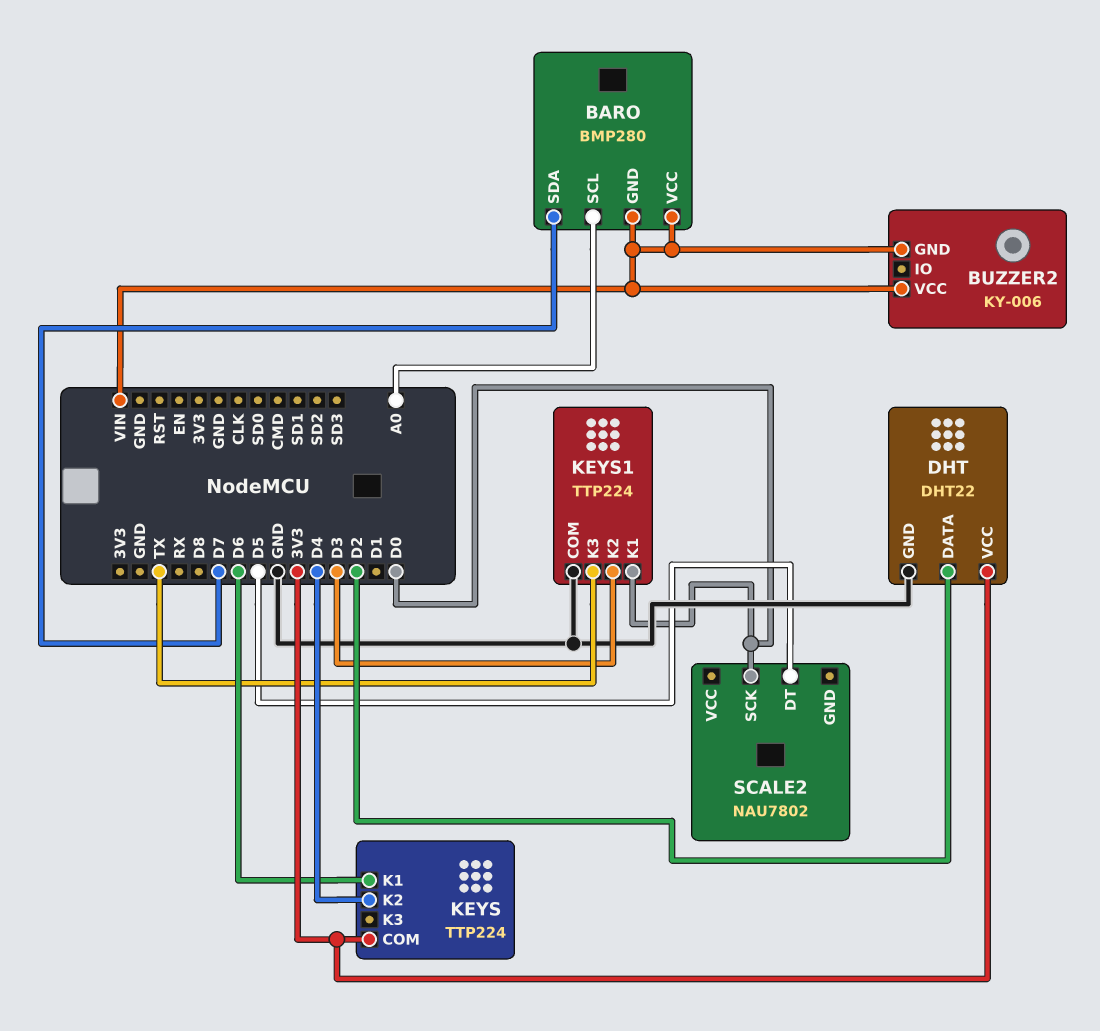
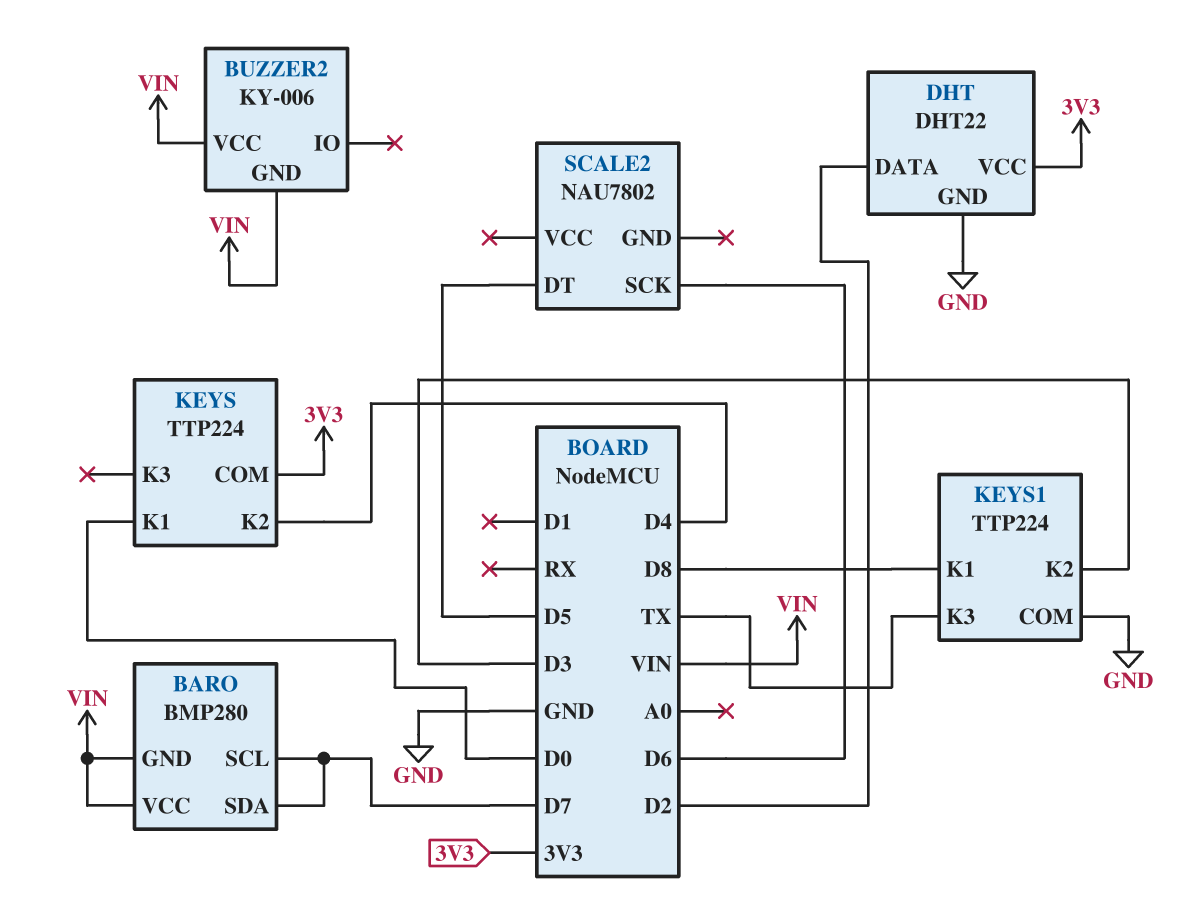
BARO pin SCL: A0 -> D7
KEYS pin K1: D6 -> D0
KEYS1 pin K1: D0 -> D8
SCALE2 pin SCK: D0 -> D6

